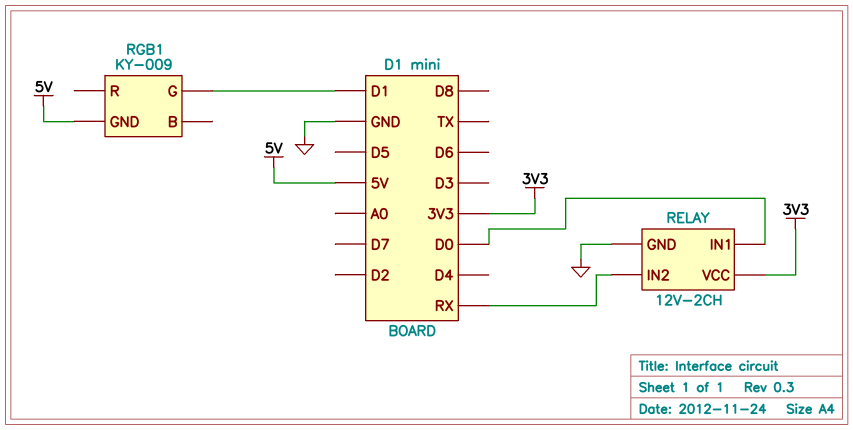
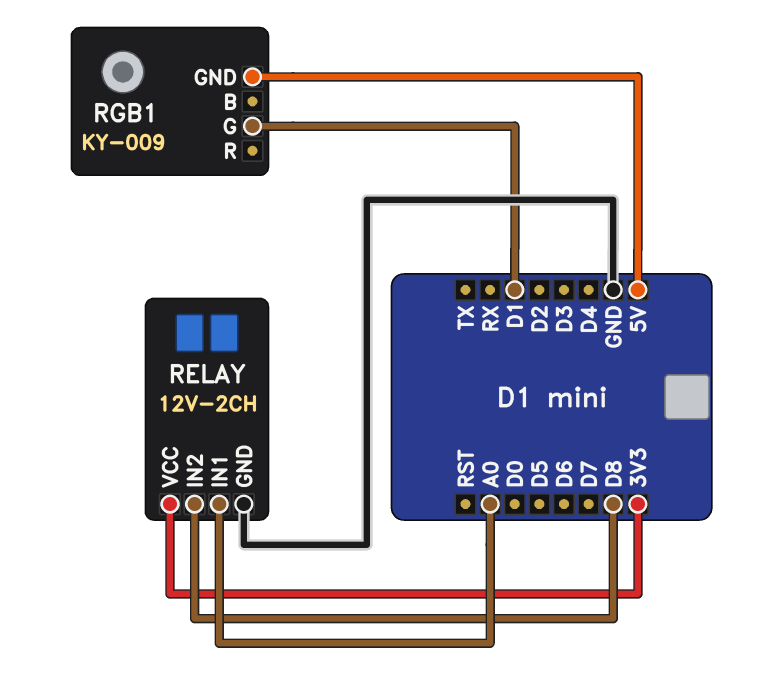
RELAY pin IN1: D0 -> A0
RELAY pin IN2: RX -> D8

